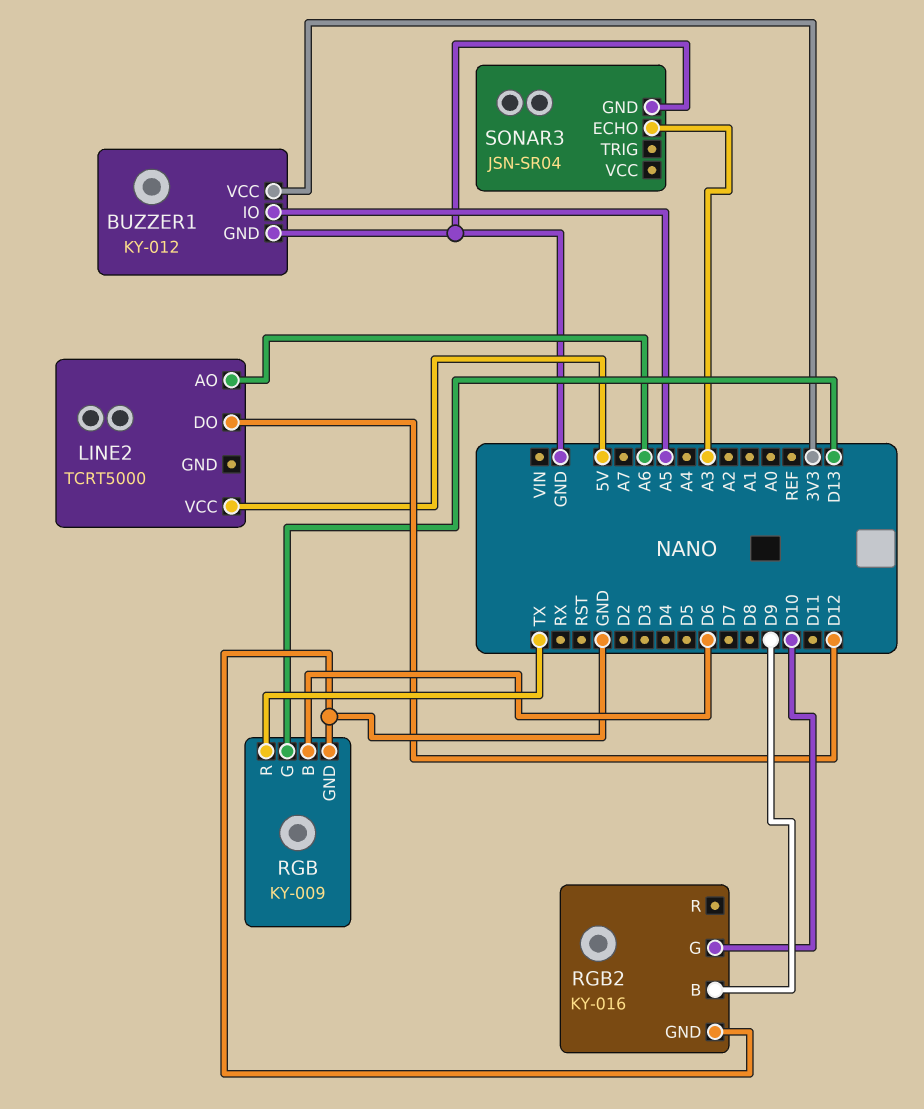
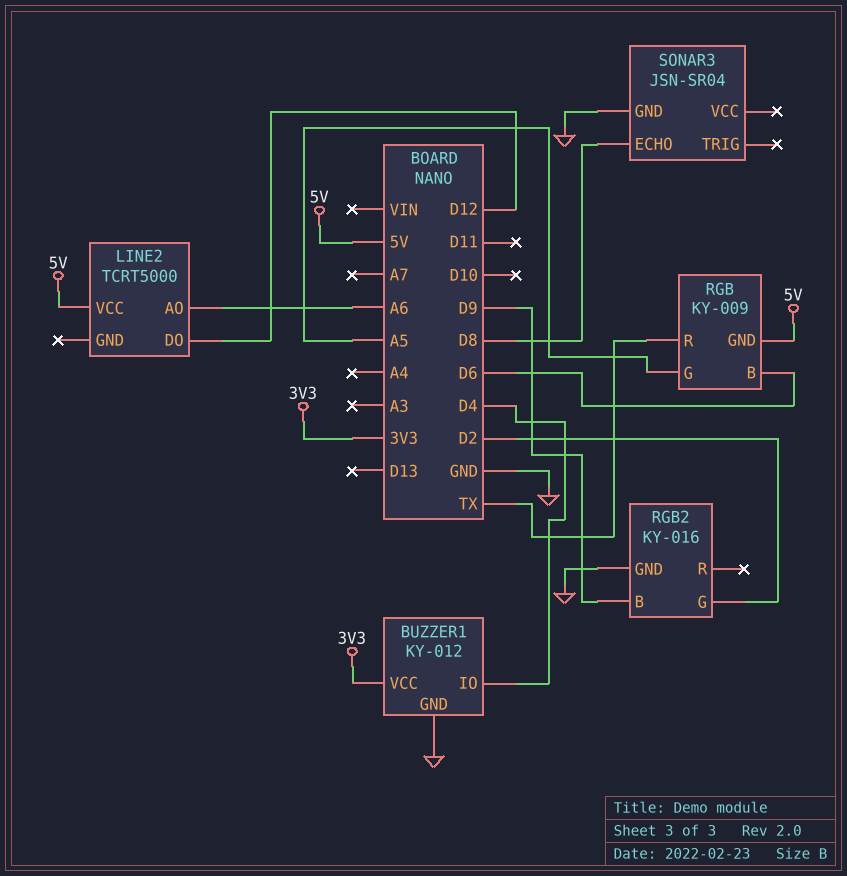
BUZZER1 pin IO: A5 -> D4
RGB pin G: D13 -> A5
RGB pin GND: GND -> 5V
RGB2 pin G: D10 -> D2
SONAR3 pin ECHO: A3 -> D8

